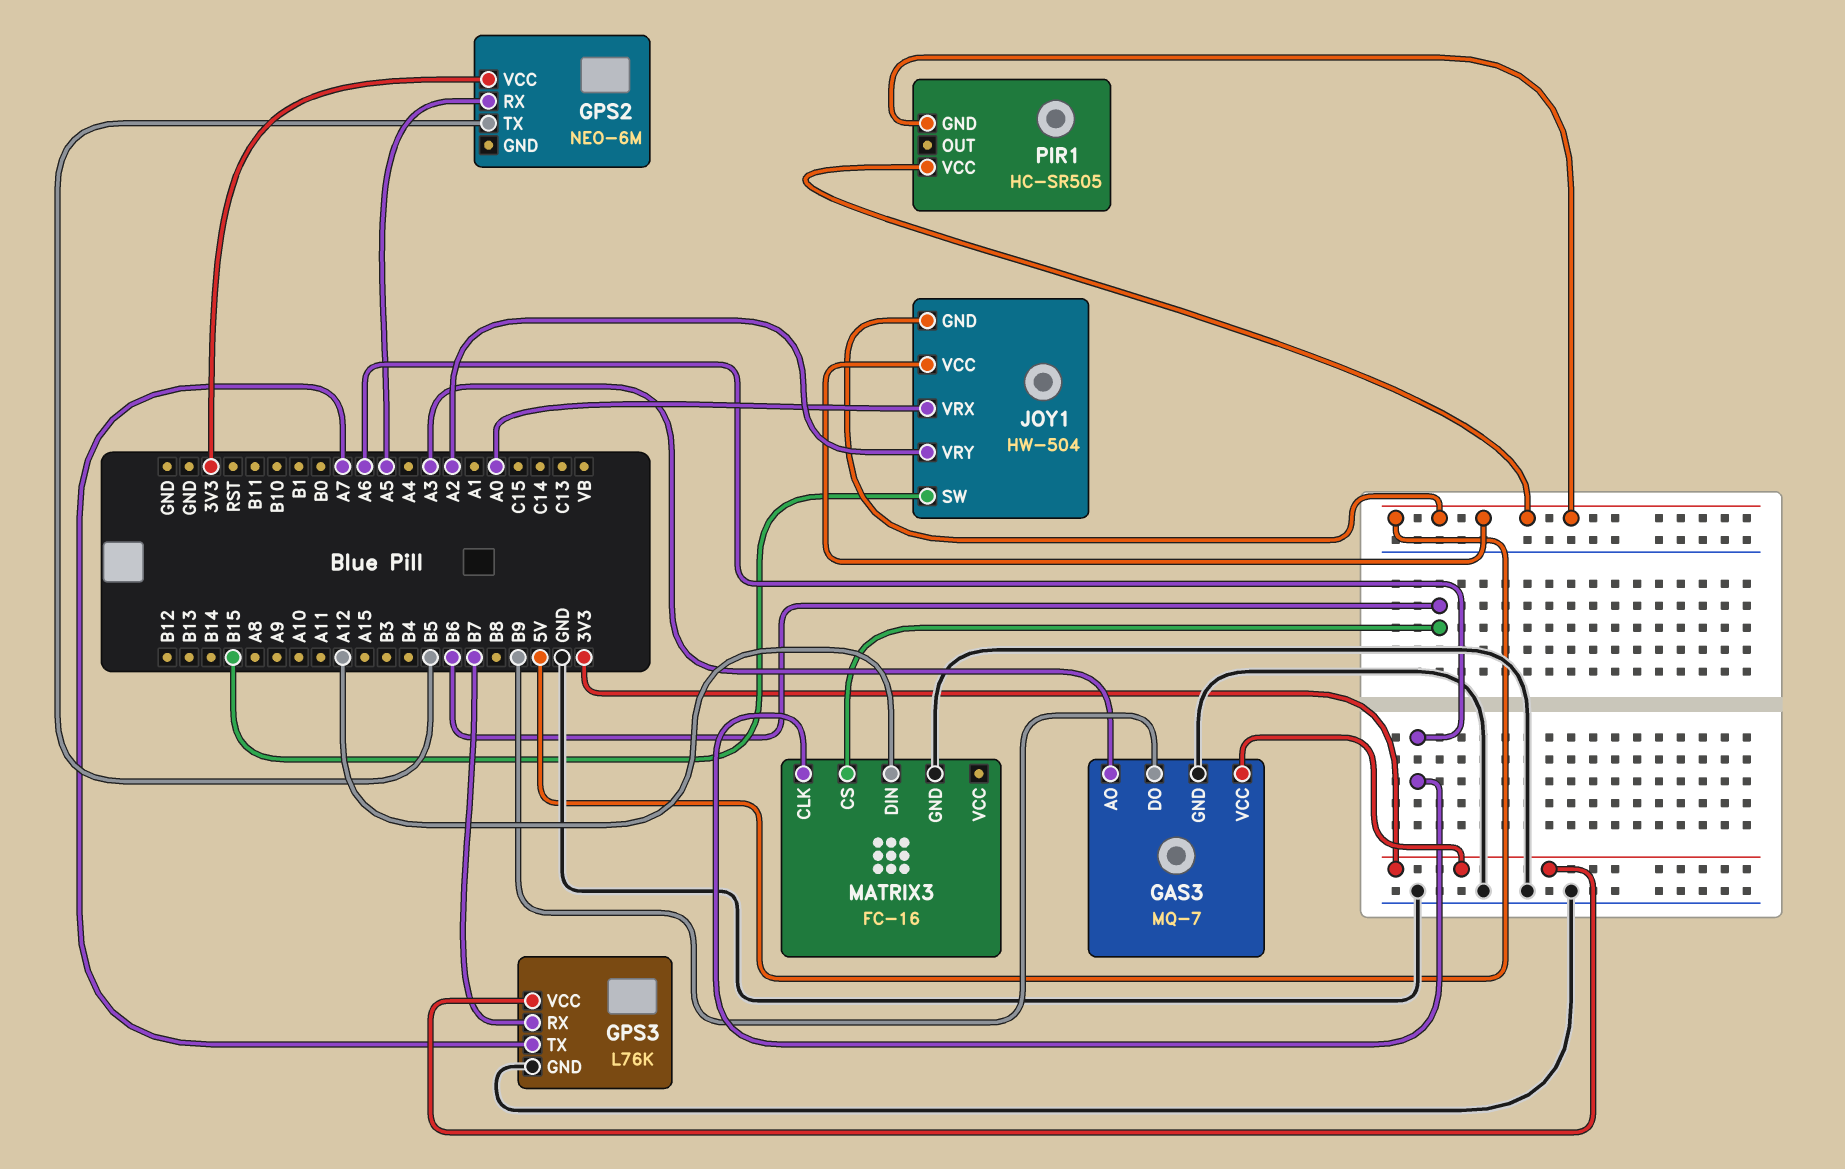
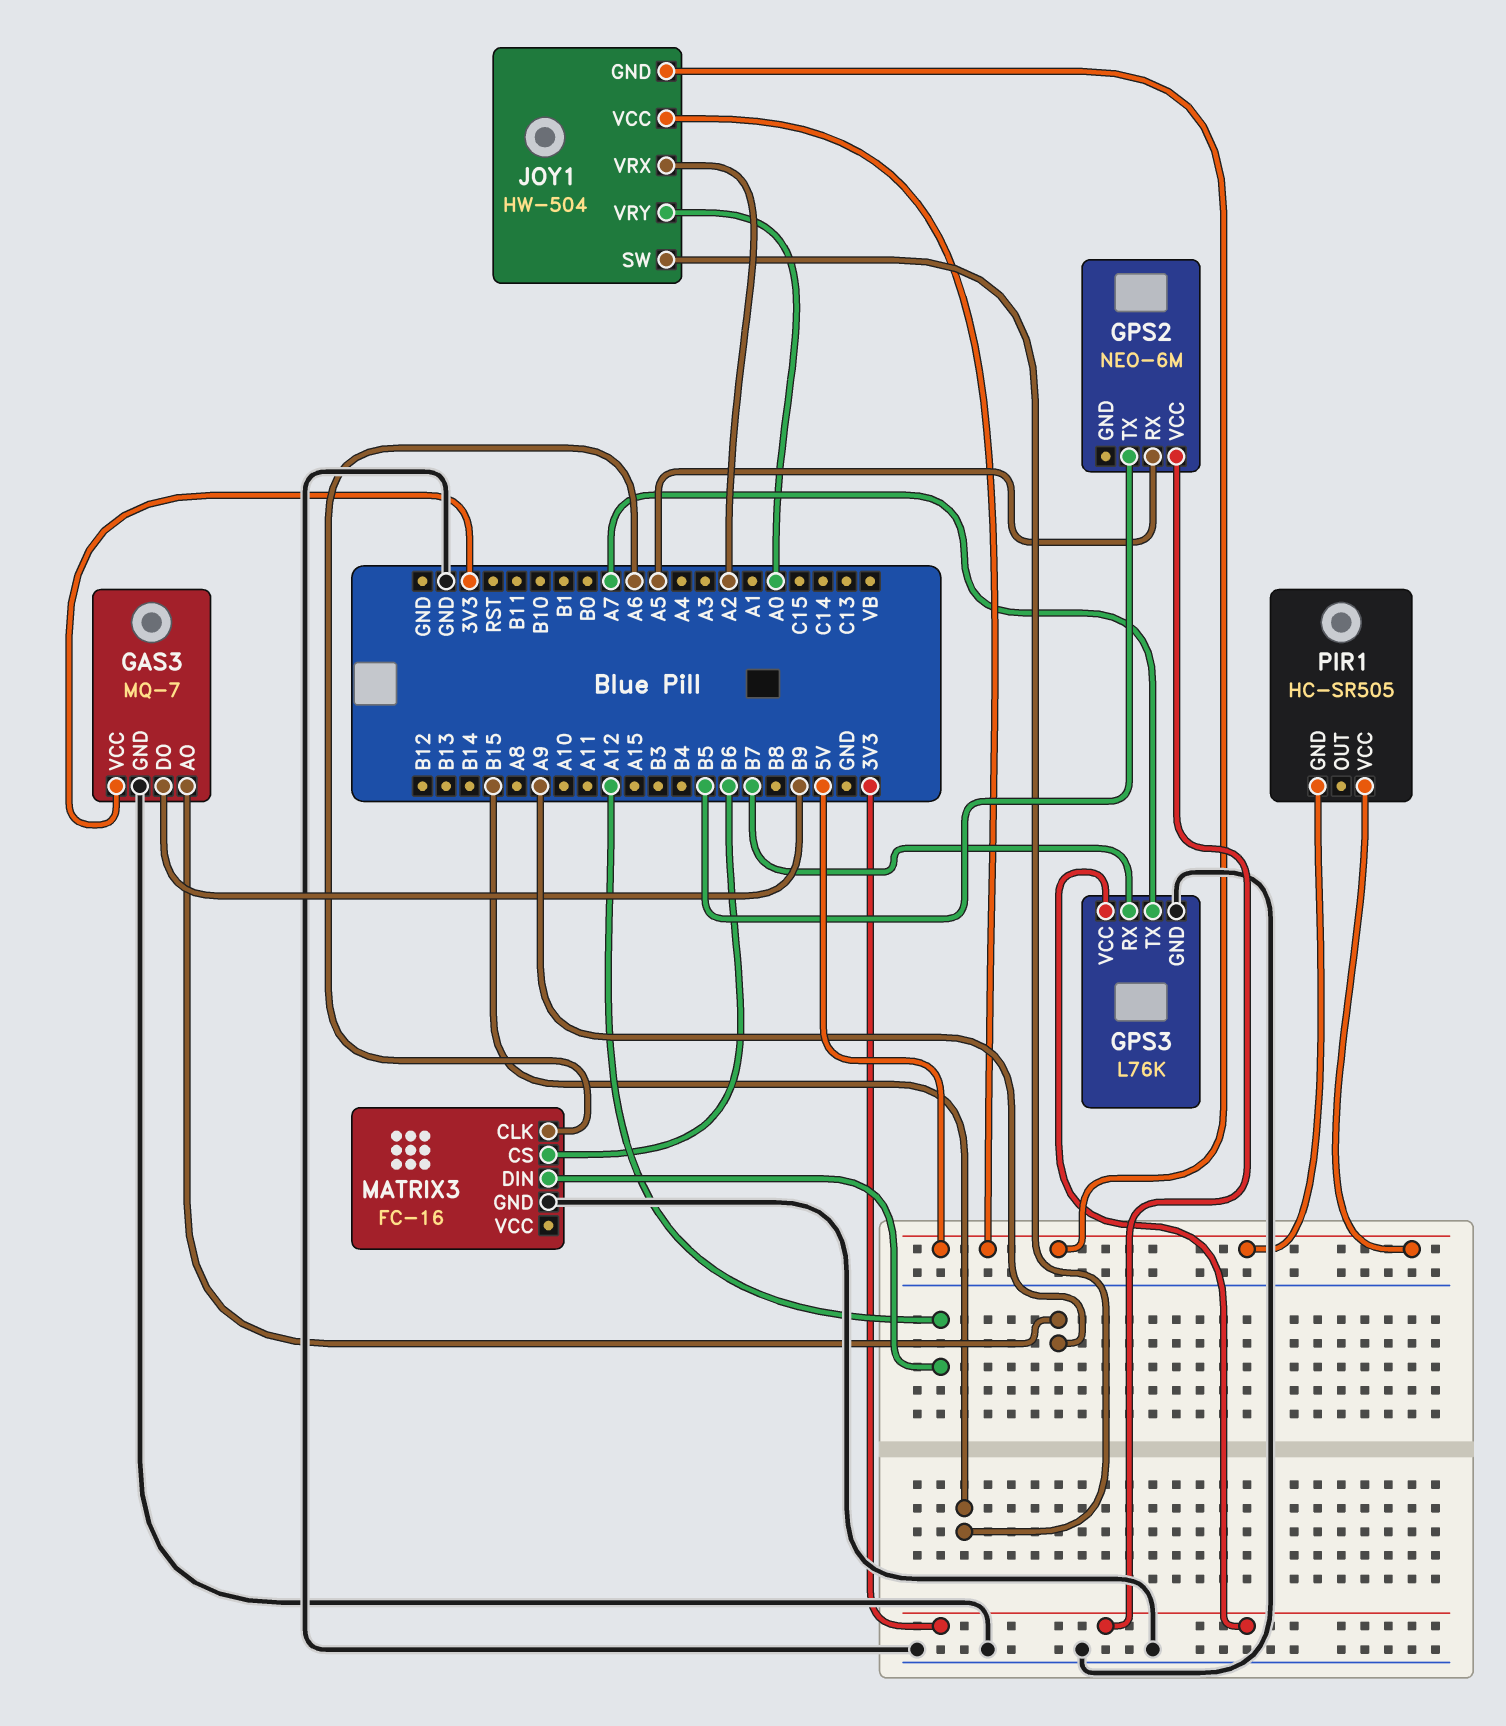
GAS3 pin AO: A3 -> A9
JOY1 pin VRX: A0 -> A2
JOY1 pin VRY: A2 -> A0

